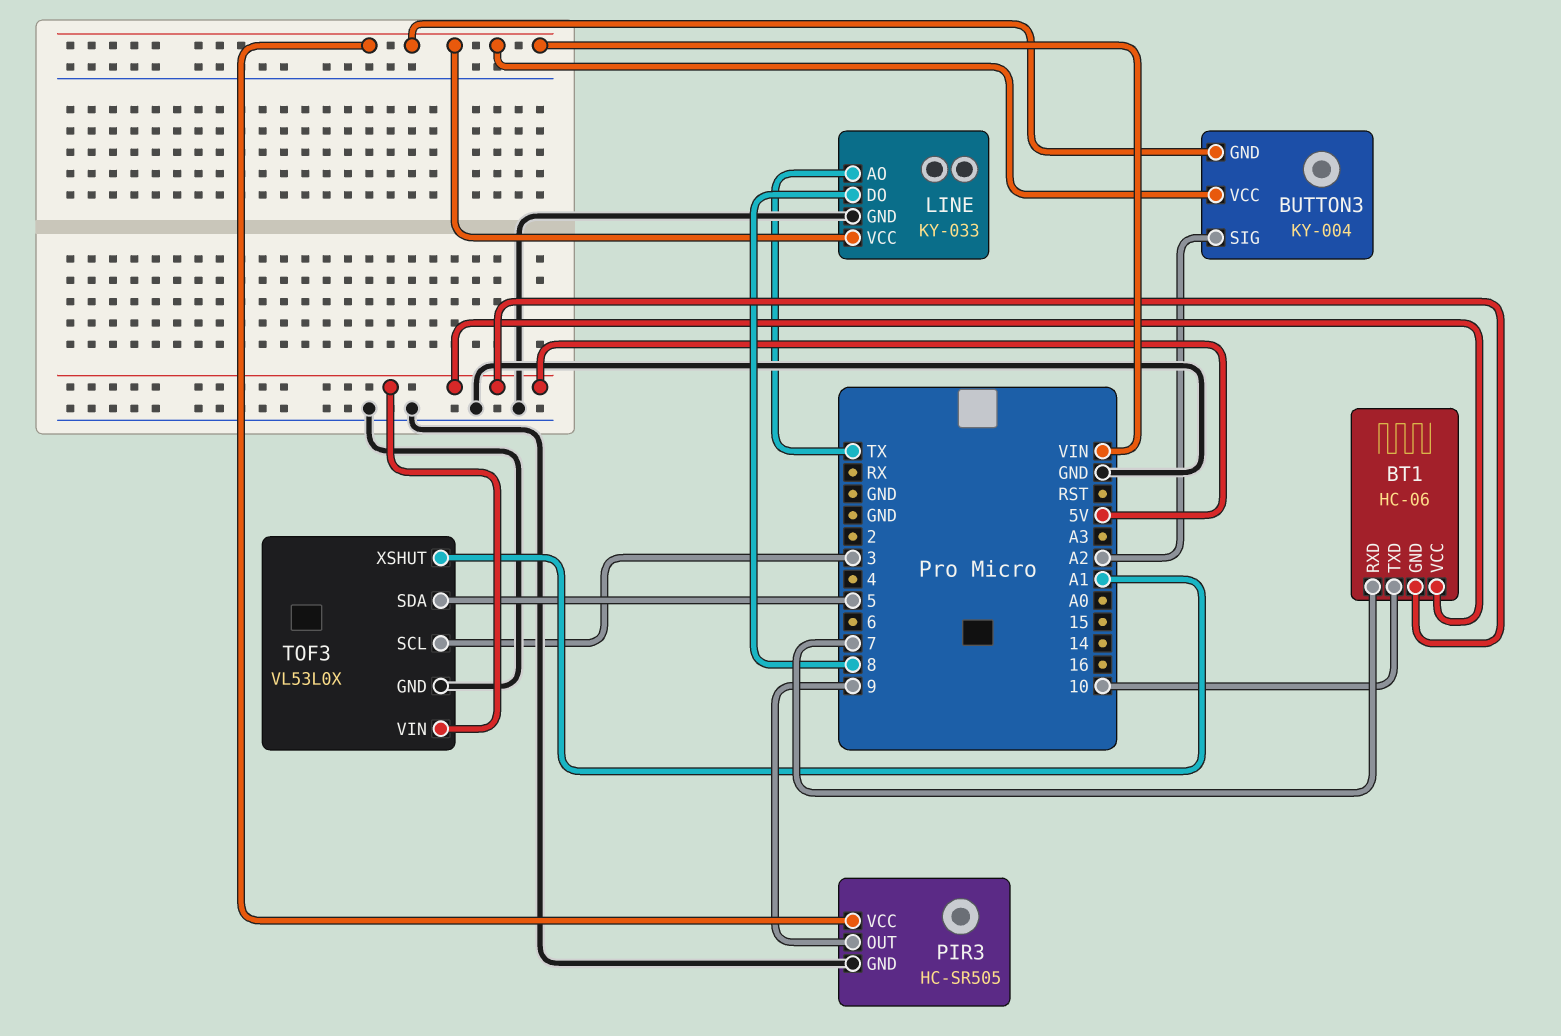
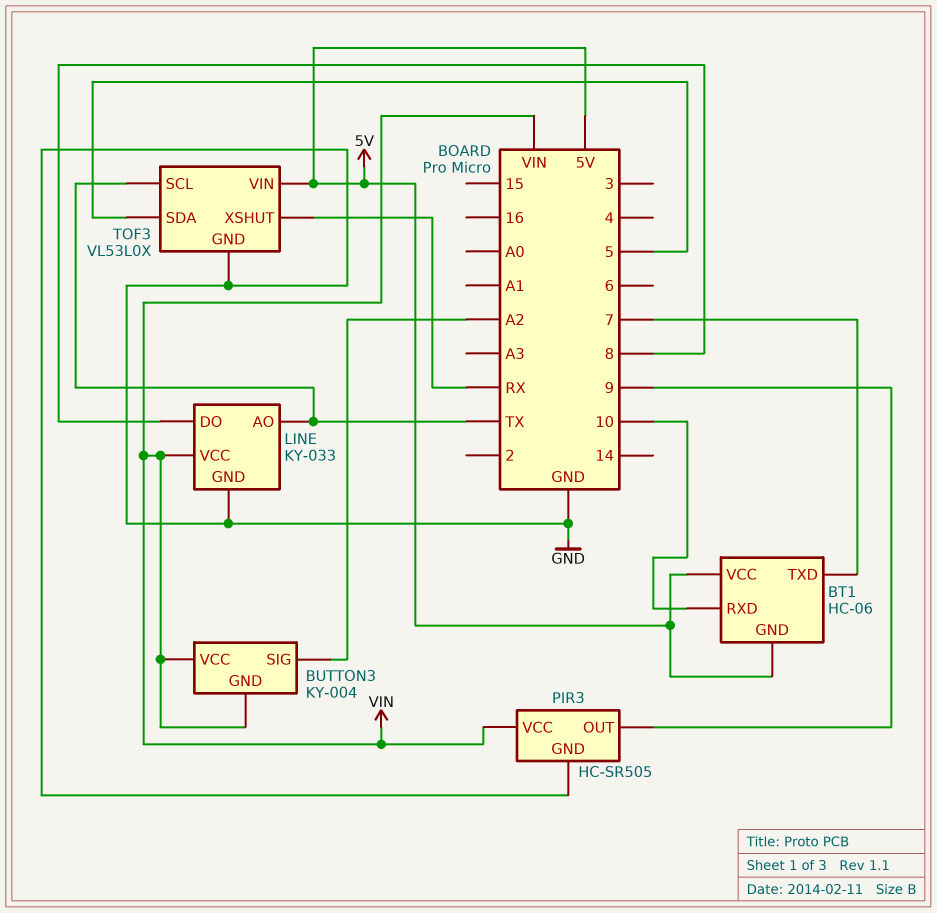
BT1 pin RXD: 7 -> 10
BT1 pin TXD: 10 -> 7
TOF3 pin SCL: 3 -> TX
TOF3 pin XSHUT: A1 -> RX

